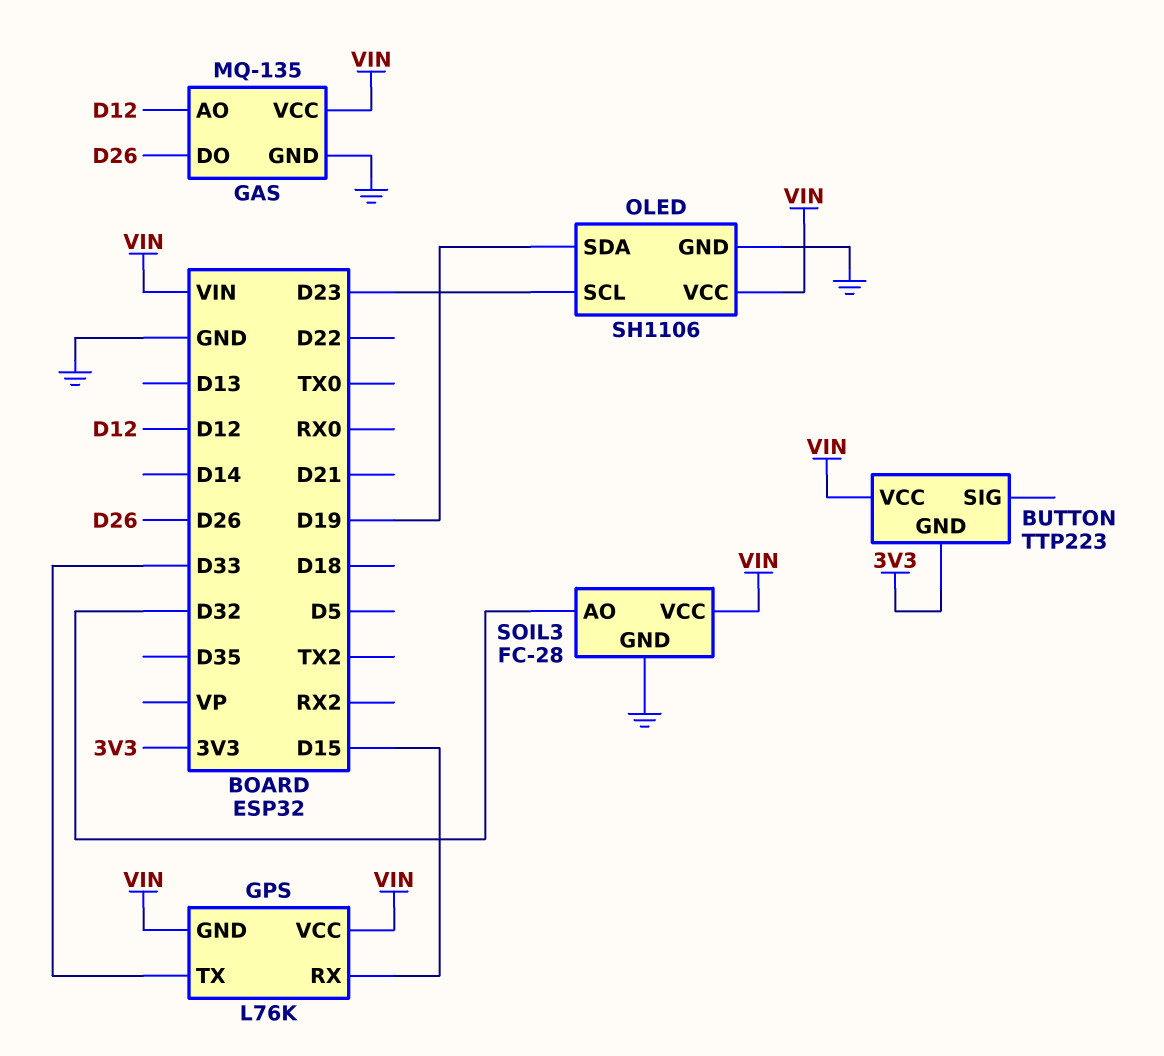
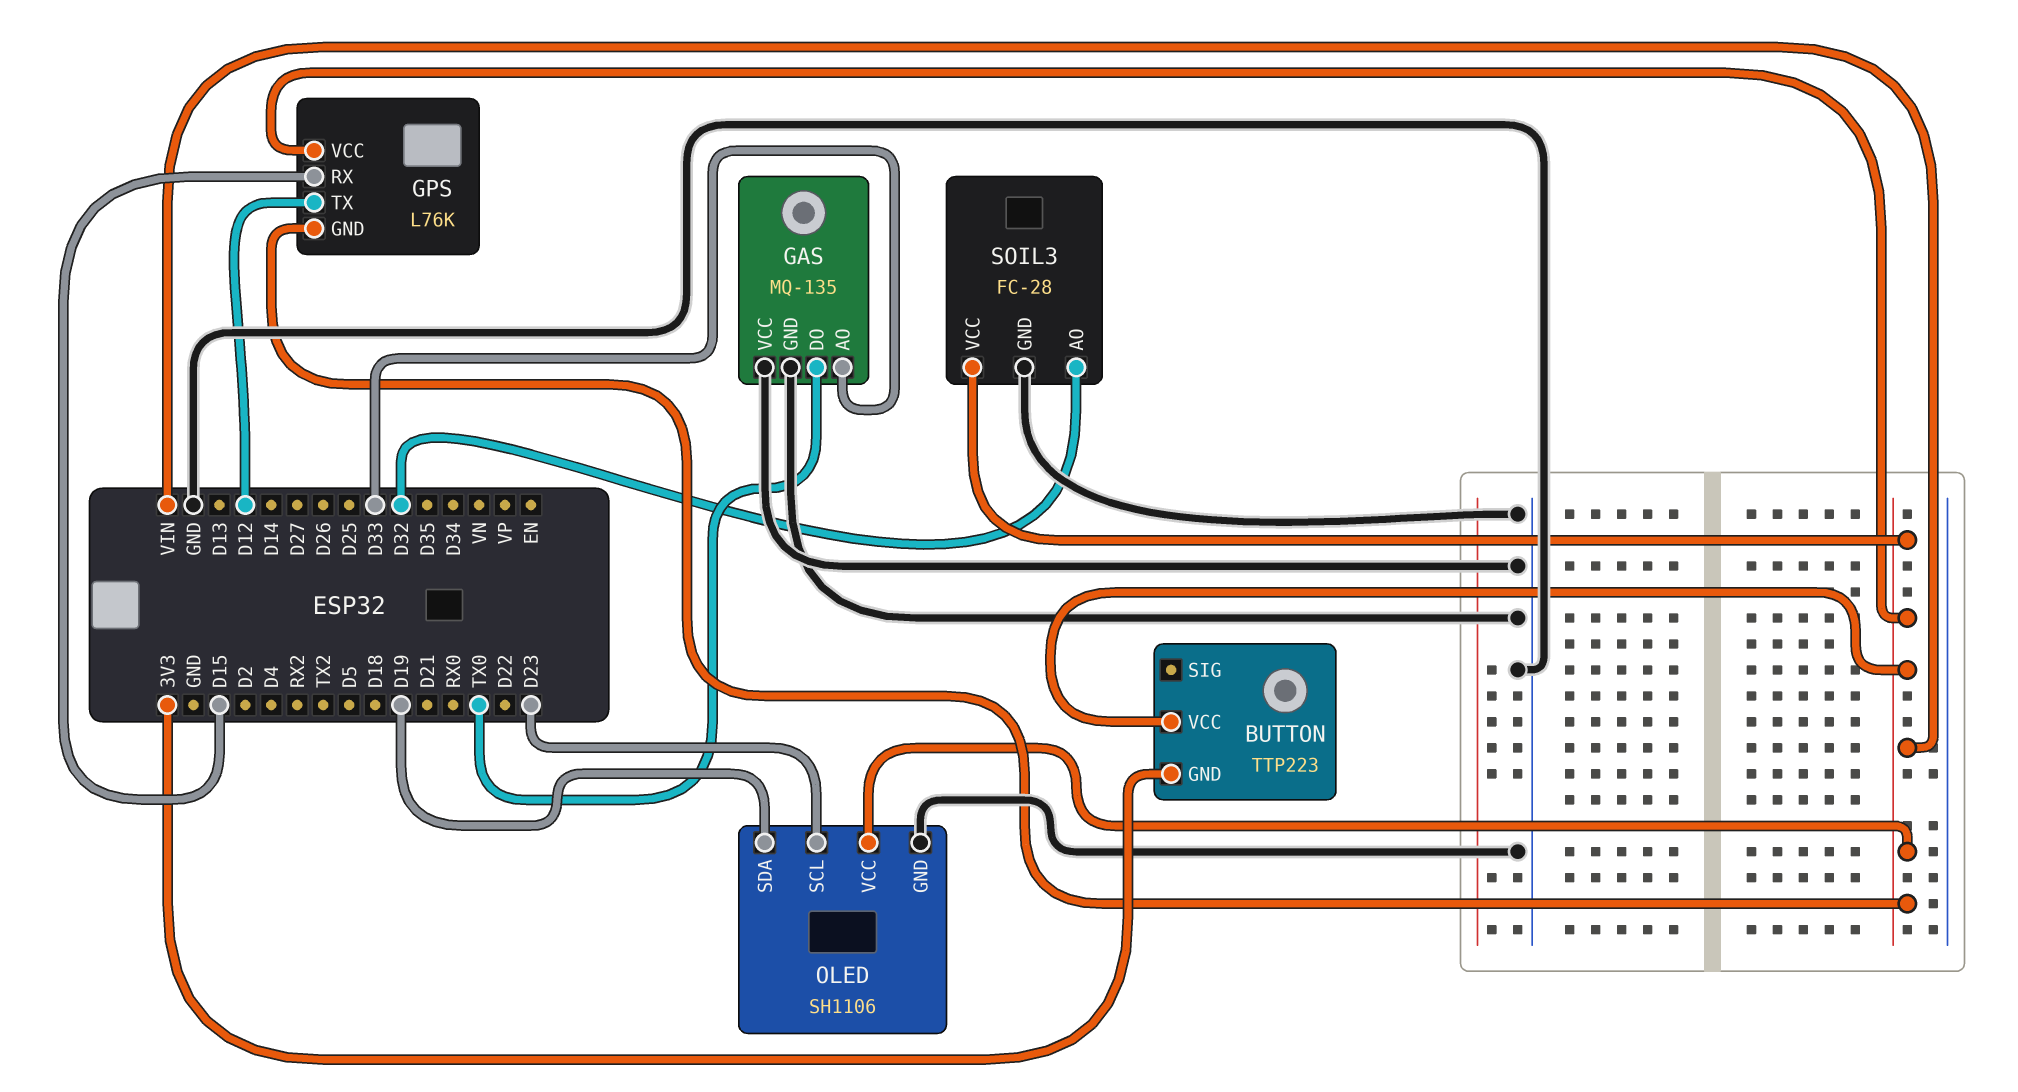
GAS pin AO: D12 -> D33
GAS pin DO: D26 -> TX0
GAS pin VCC: VIN -> GND
GPS pin TX: D33 -> D12

